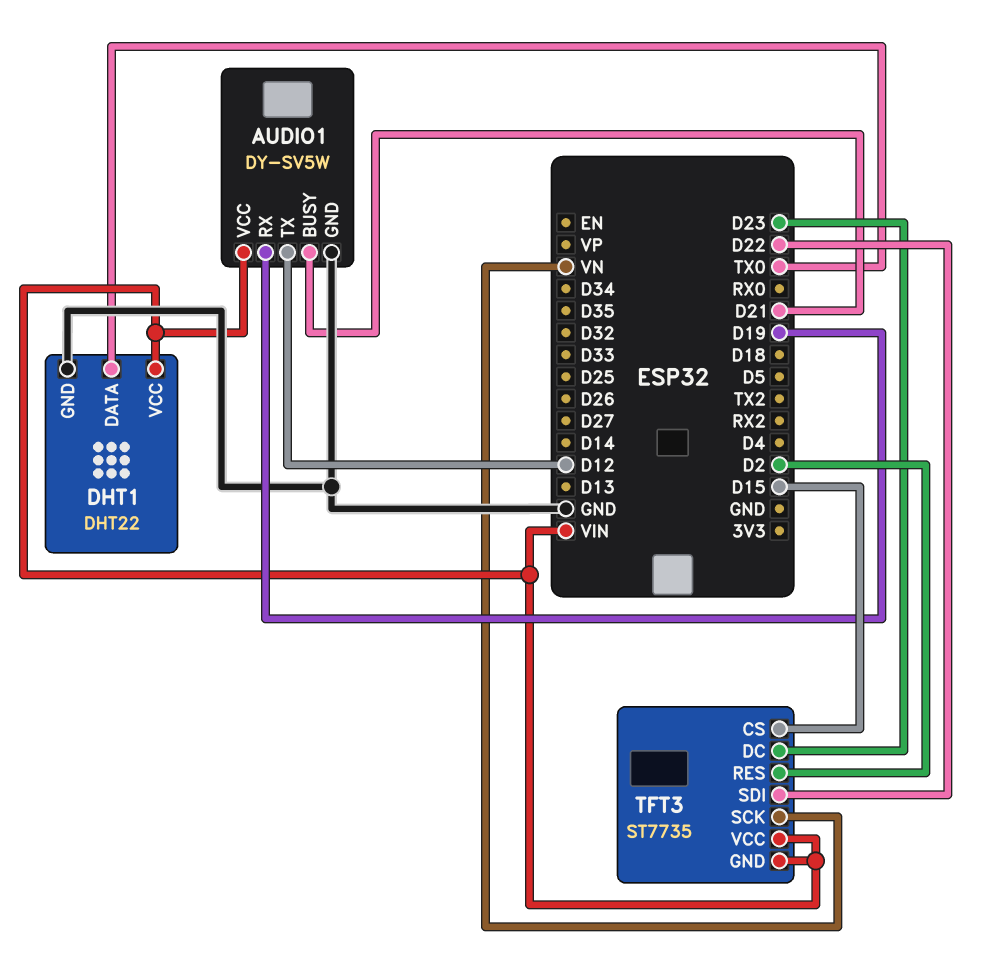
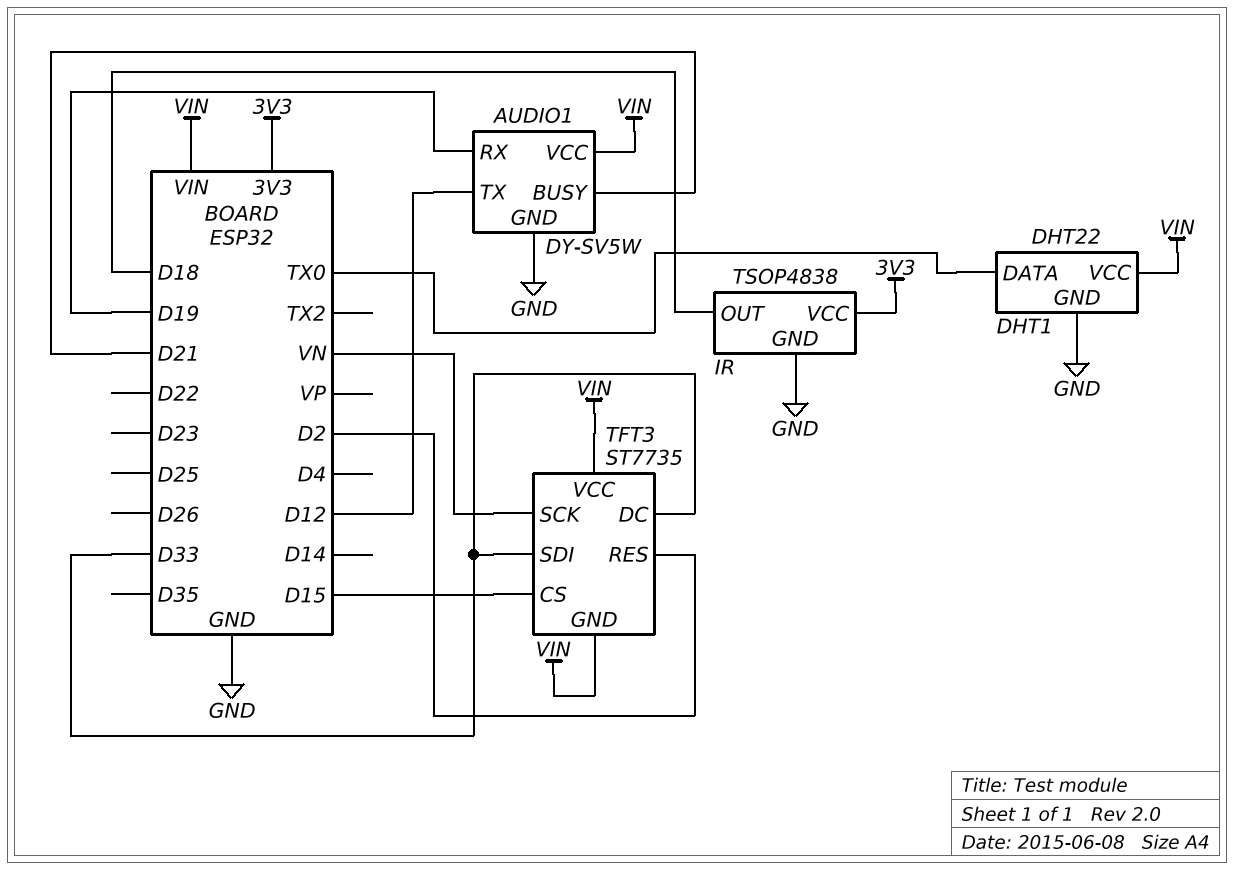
IR: none -> TSOP4838
IR pin GND: none -> GND
IR pin OUT: none -> D18
IR pin VCC: none -> 3V3
TFT3 pin DC: D23 -> D33
TFT3 pin SDI: D22 -> D33

